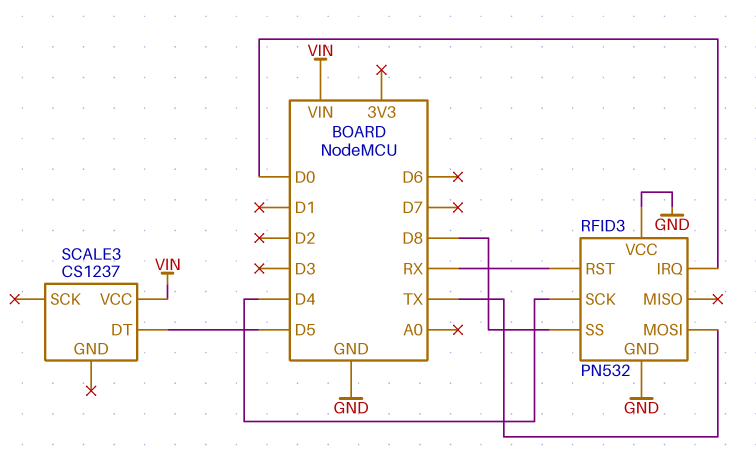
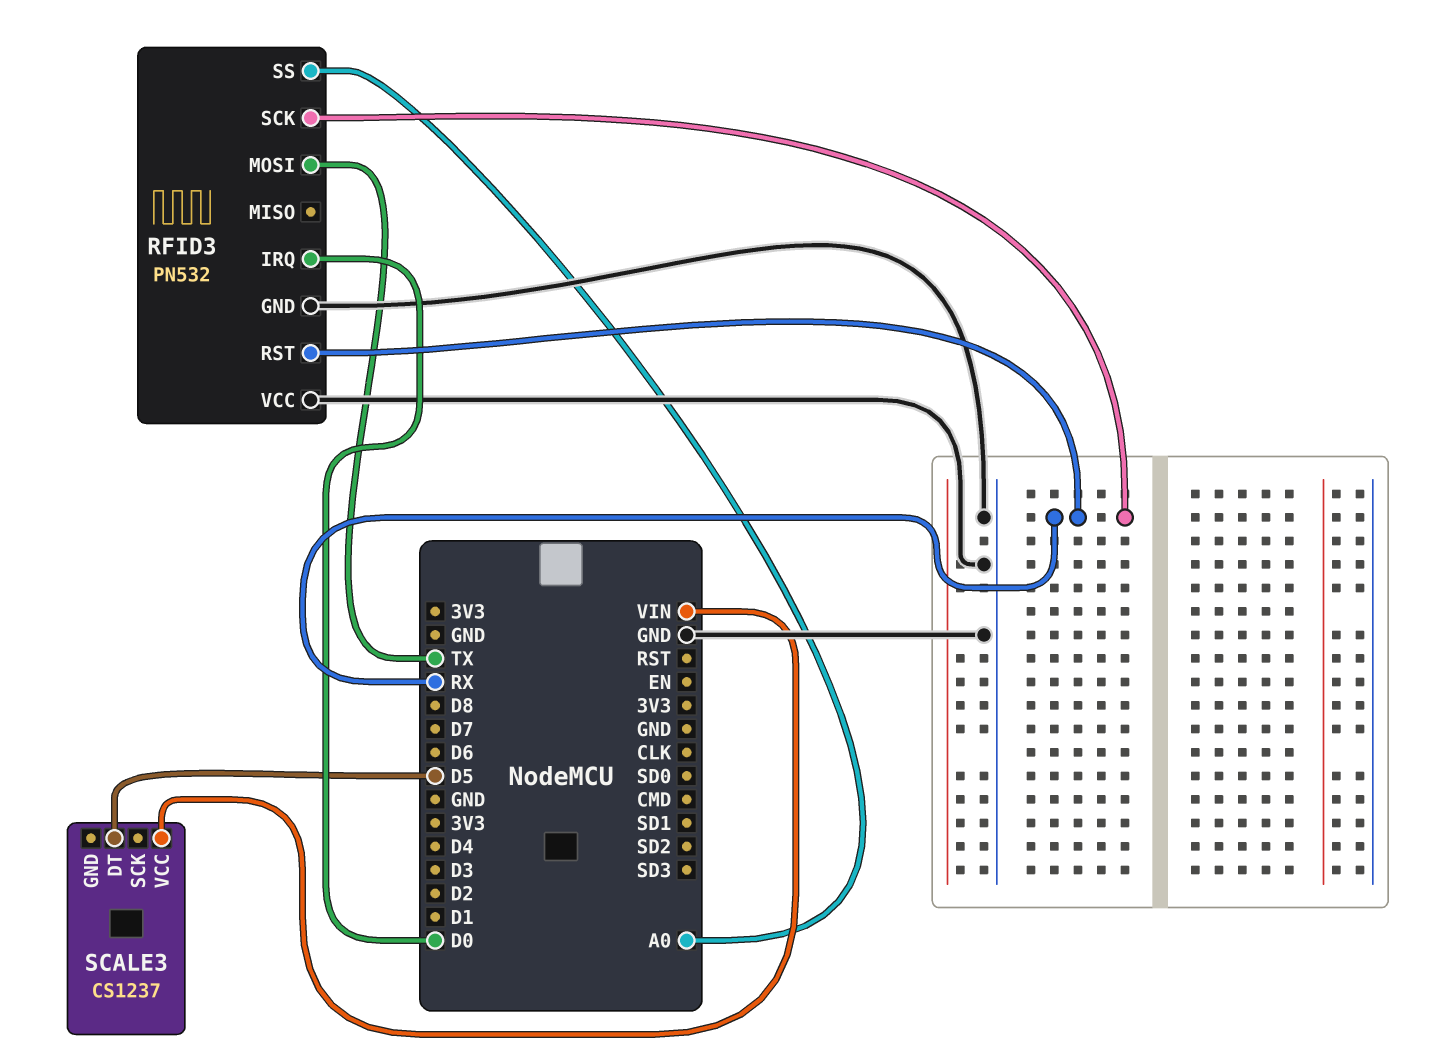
RFID3 pin SCK: D4 -> RX
RFID3 pin SS: D8 -> A0

